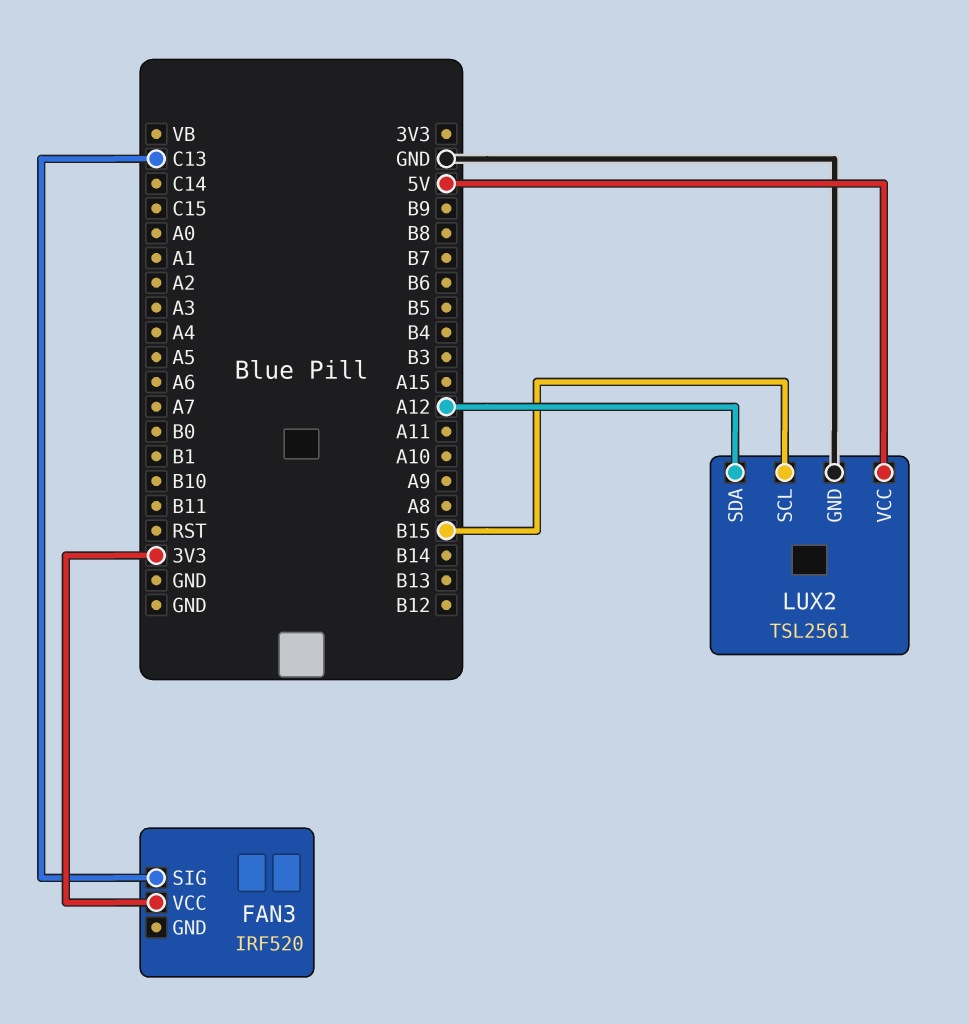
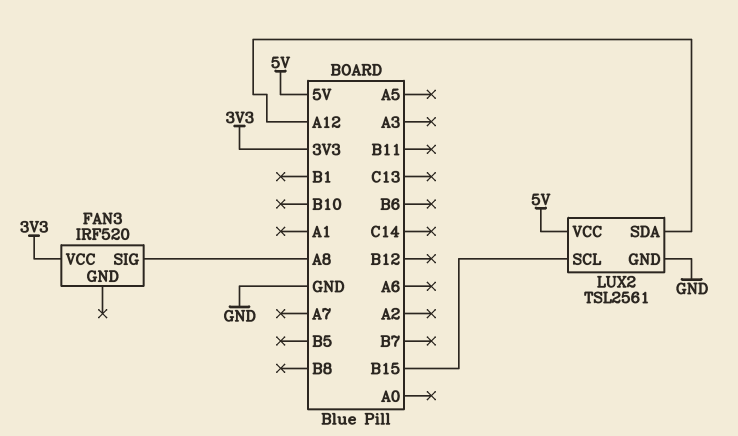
FAN3 pin SIG: C13 -> A8

